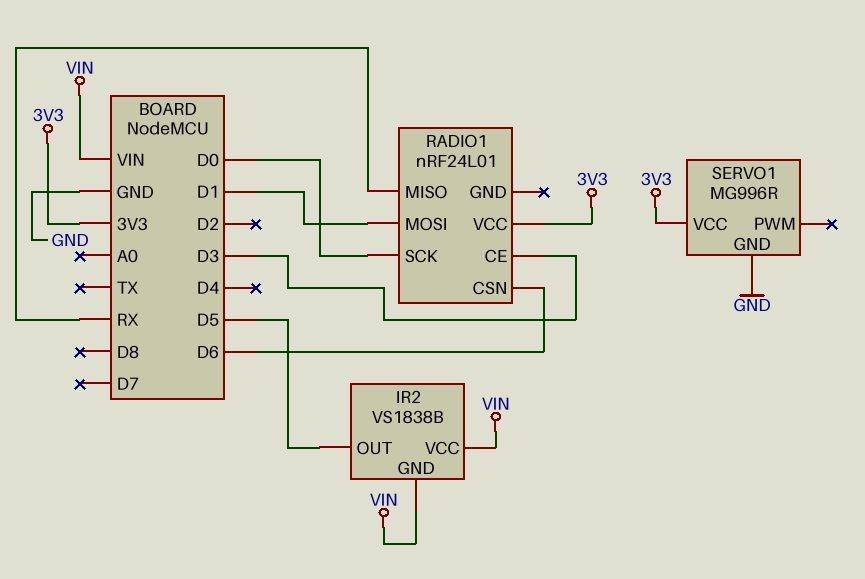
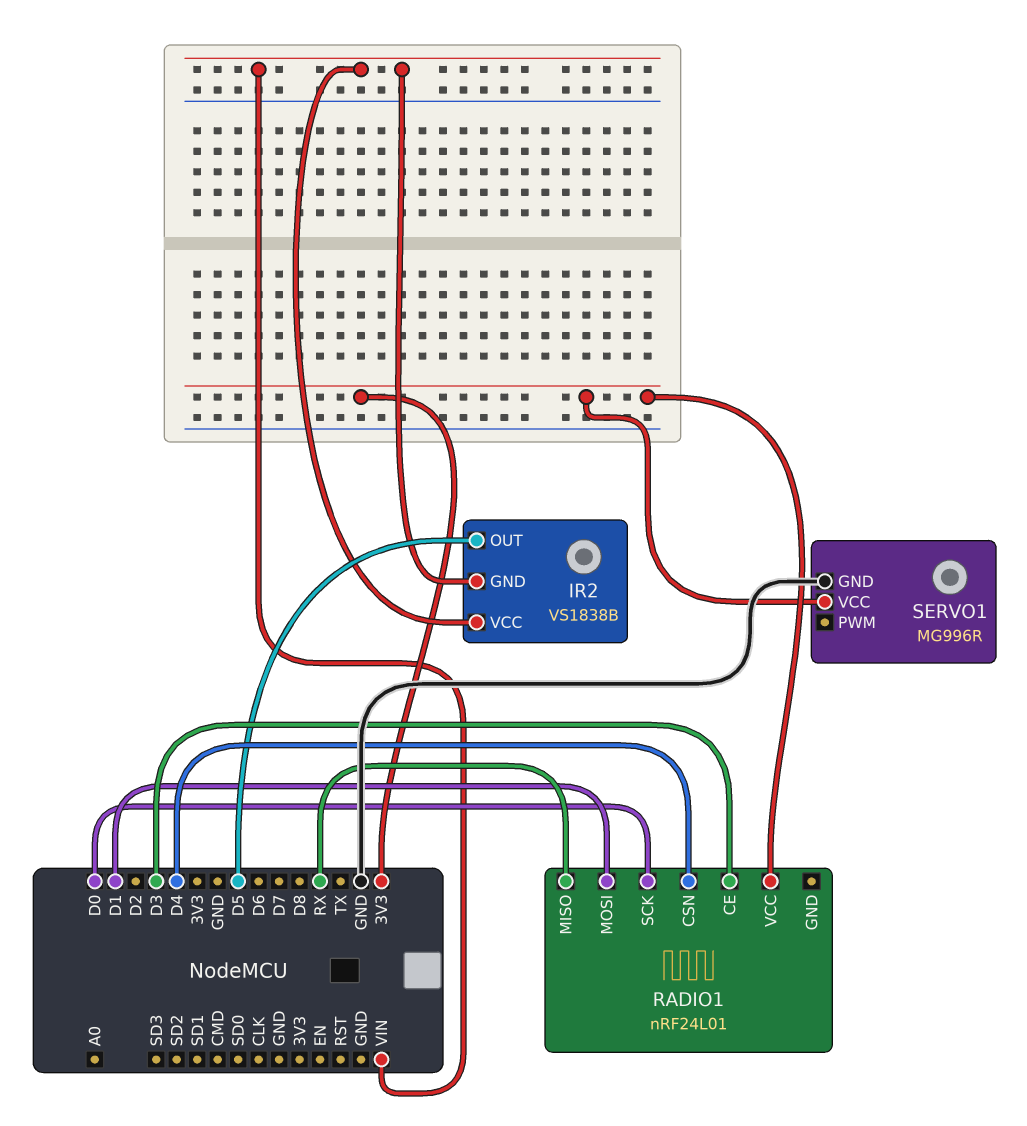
RADIO1 pin CSN: D6 -> D4

